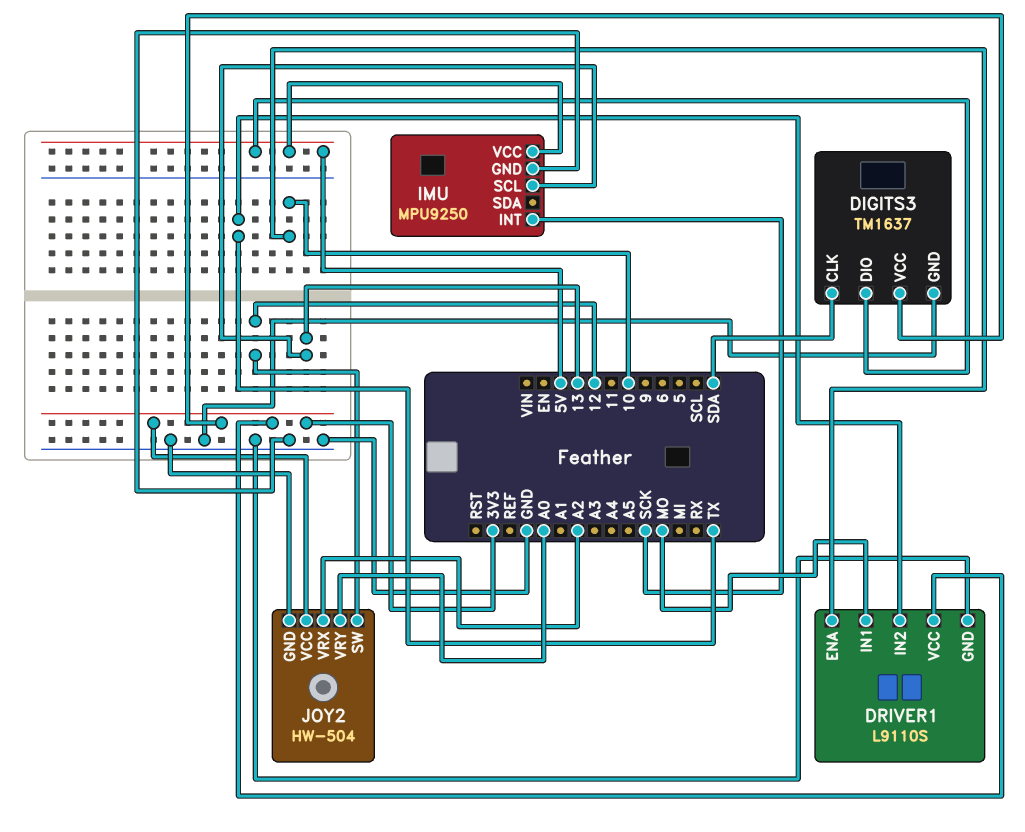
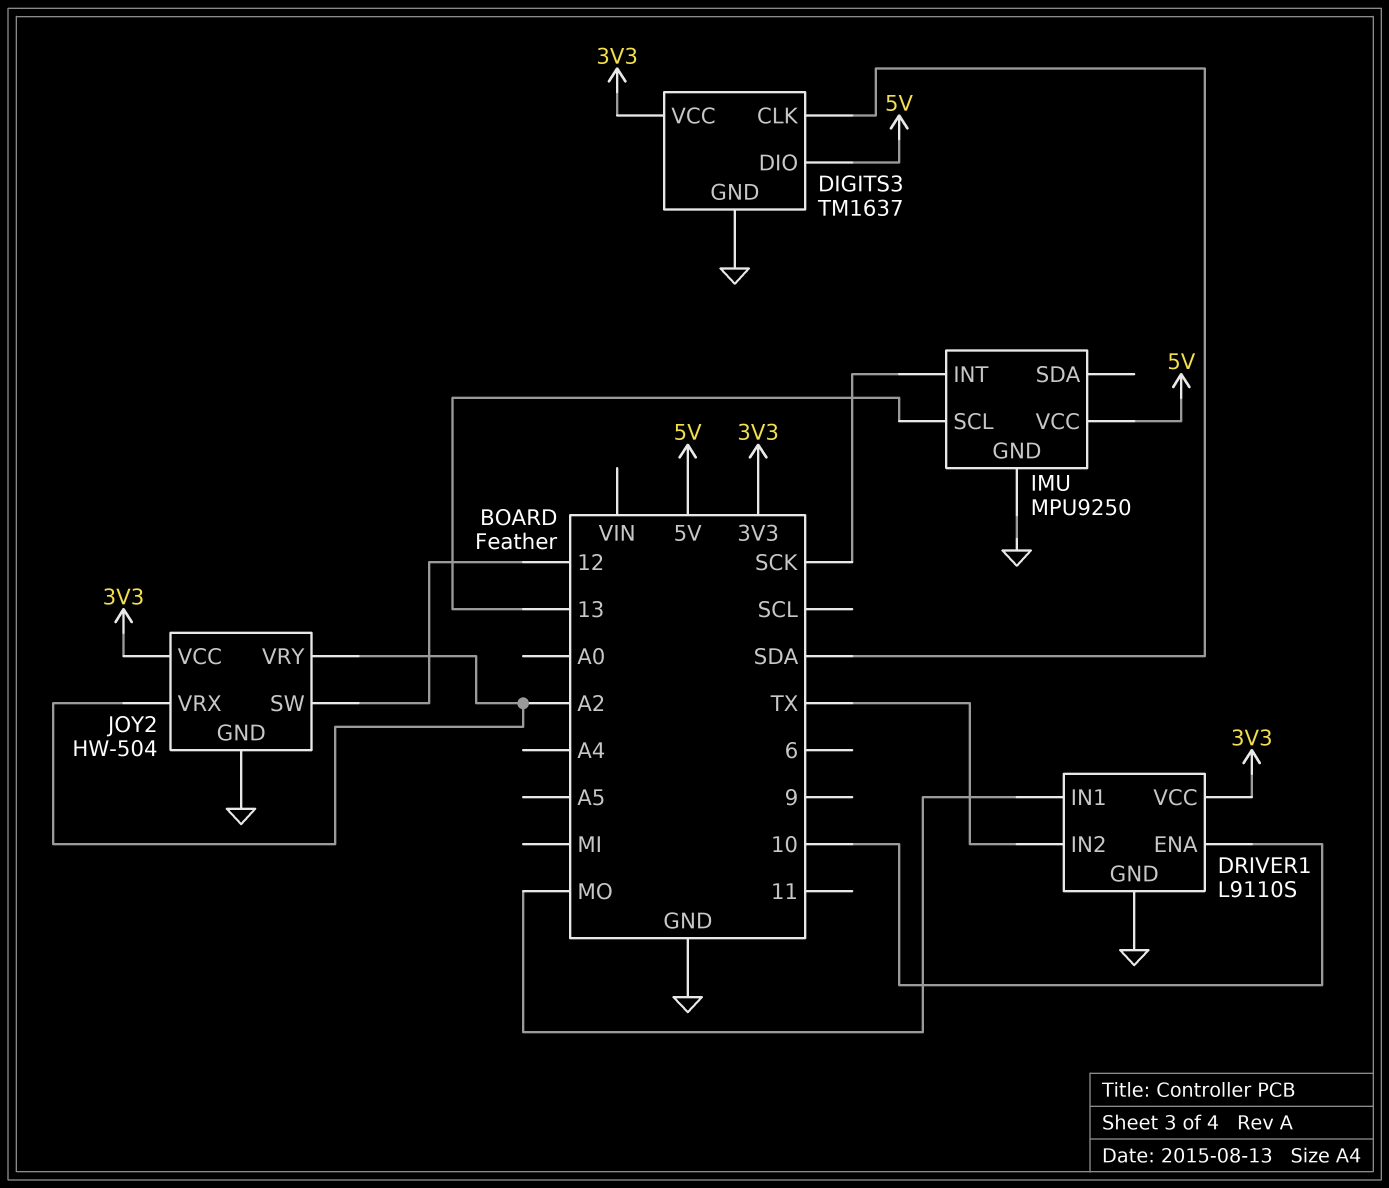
JOY2 pin VRY: A0 -> A2

